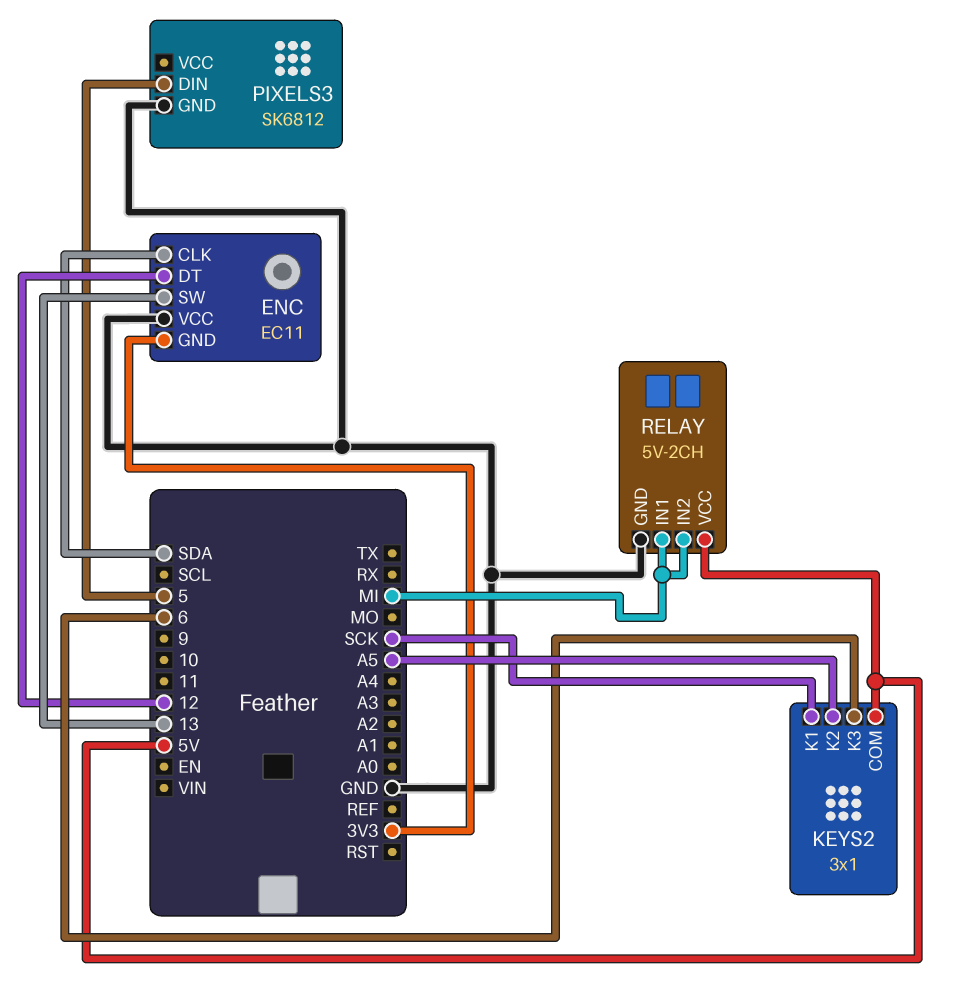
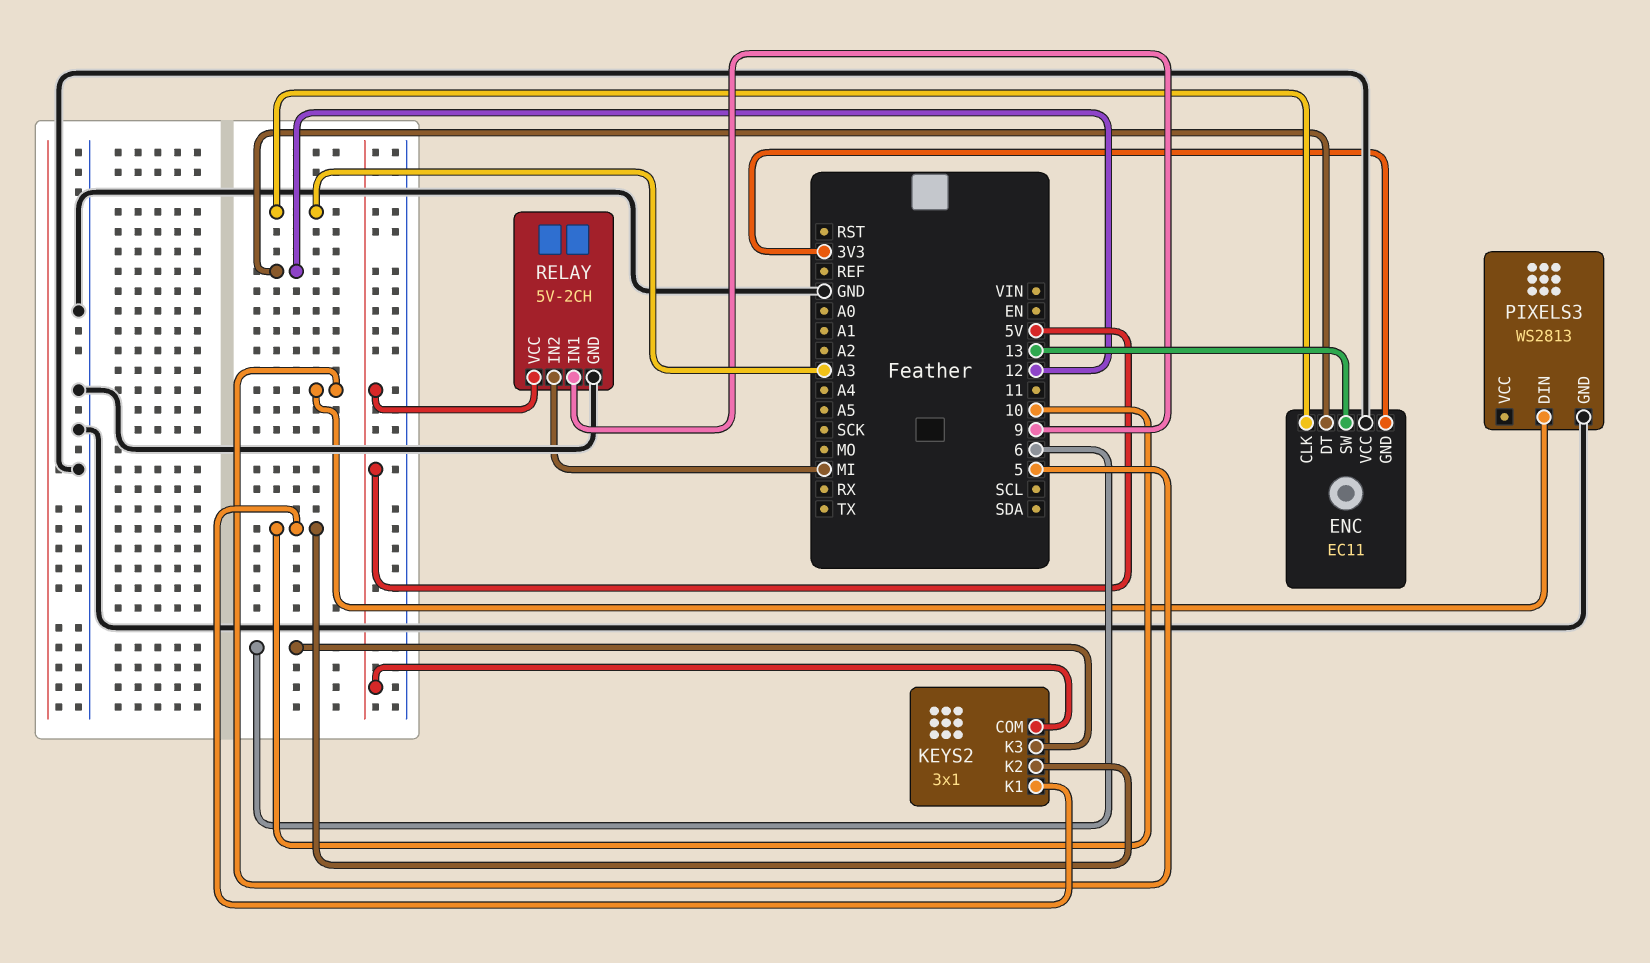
ENC pin CLK: SDA -> A3
KEYS2 pin K1: SCK -> 10
KEYS2 pin K2: A5 -> 10
PIXELS3: SK6812 -> WS2813
RELAY pin IN1: MI -> 9

